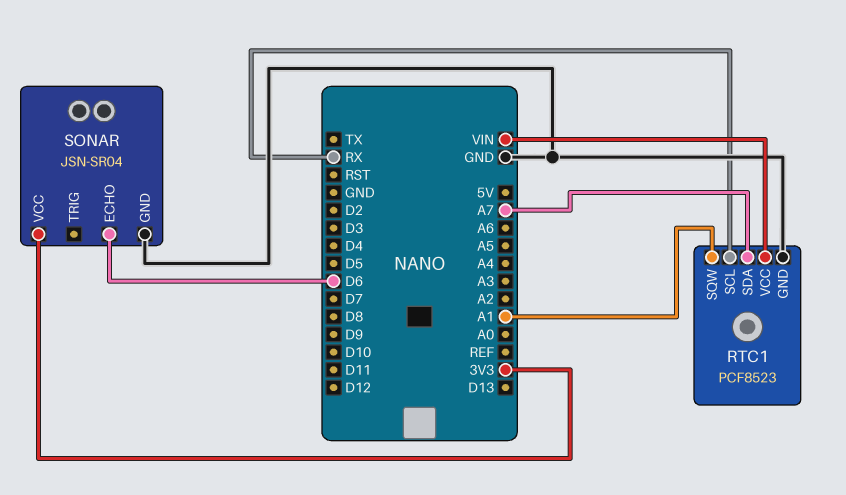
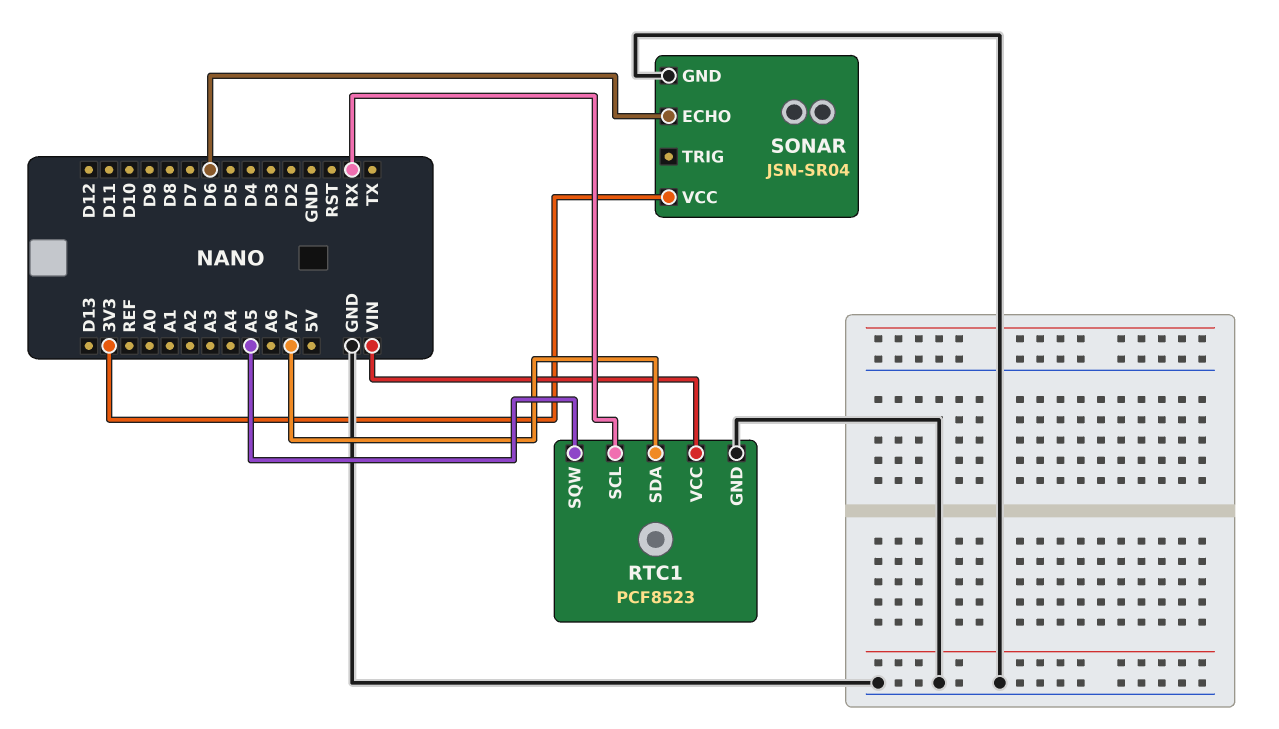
RTC1 pin SQW: A1 -> A5

